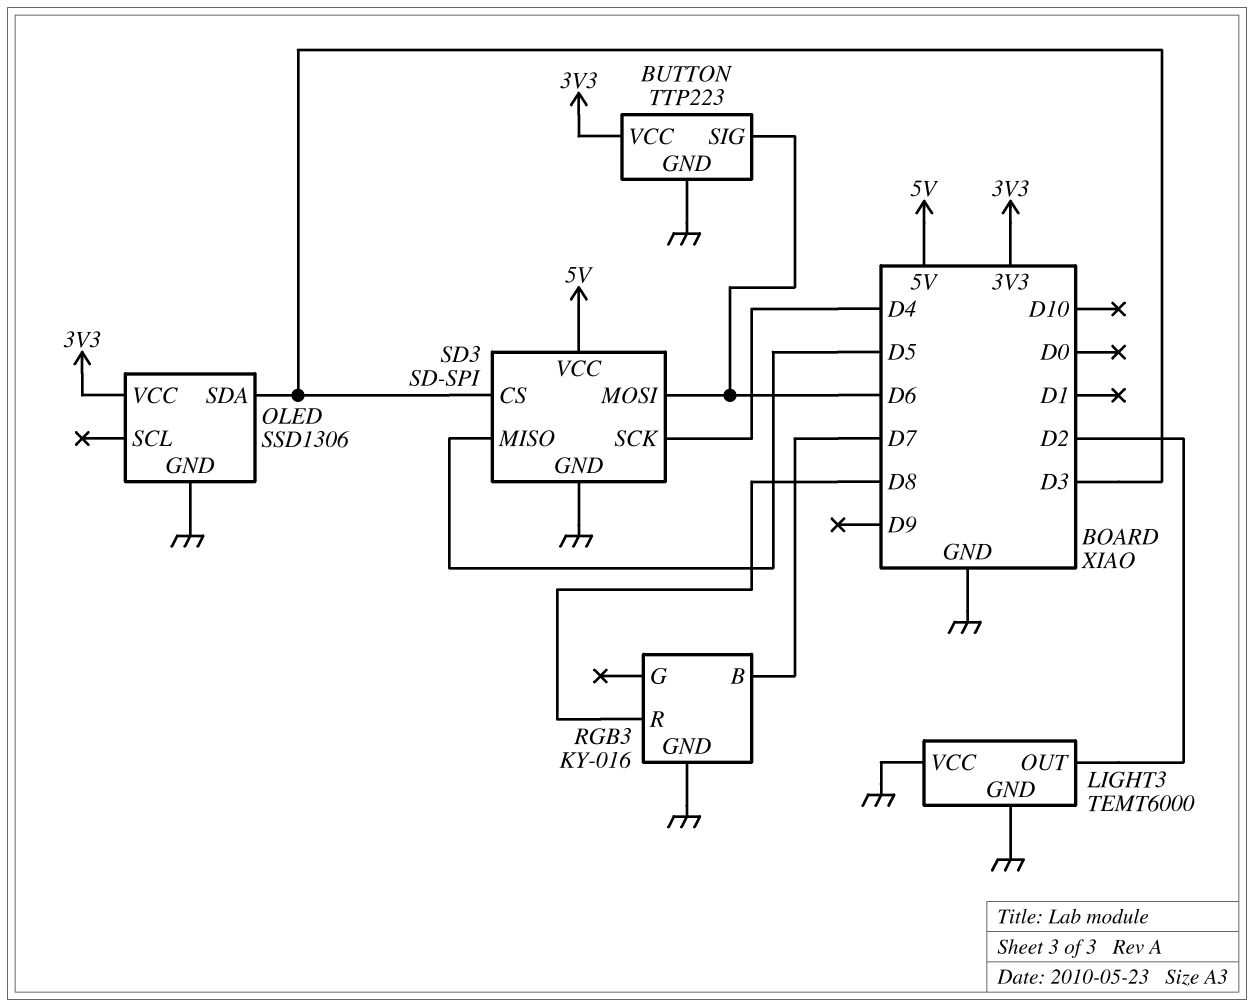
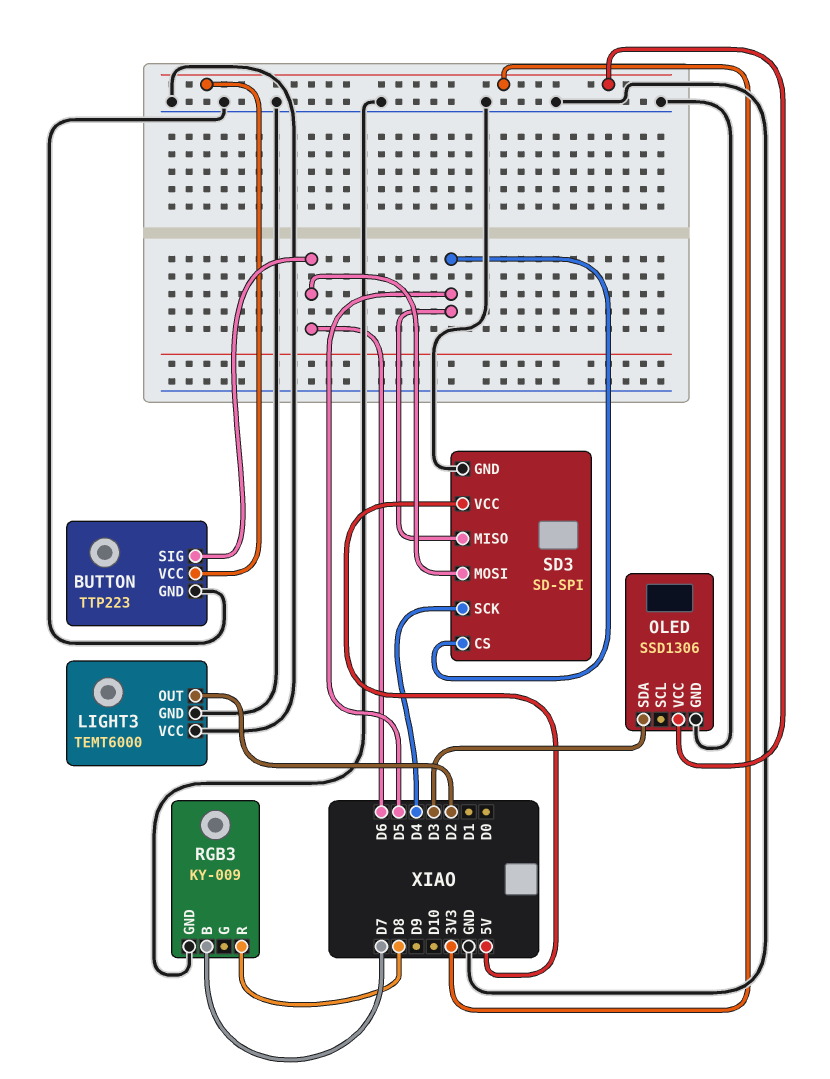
RGB3: KY-016 -> KY-009
SD3 pin CS: D3 -> D5

